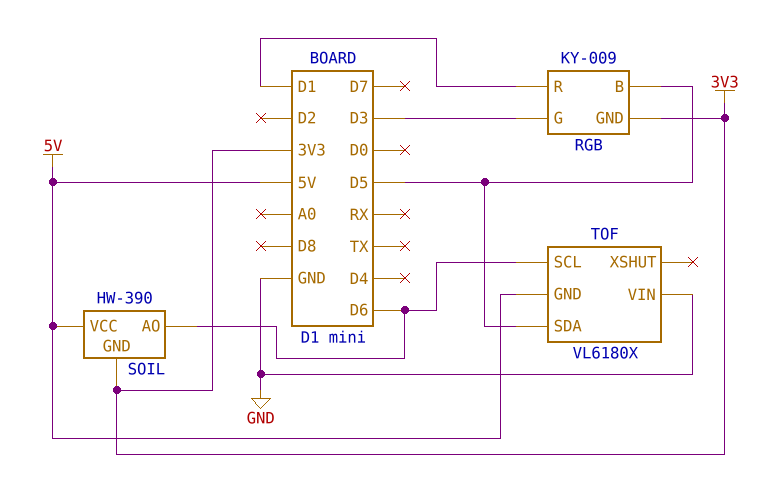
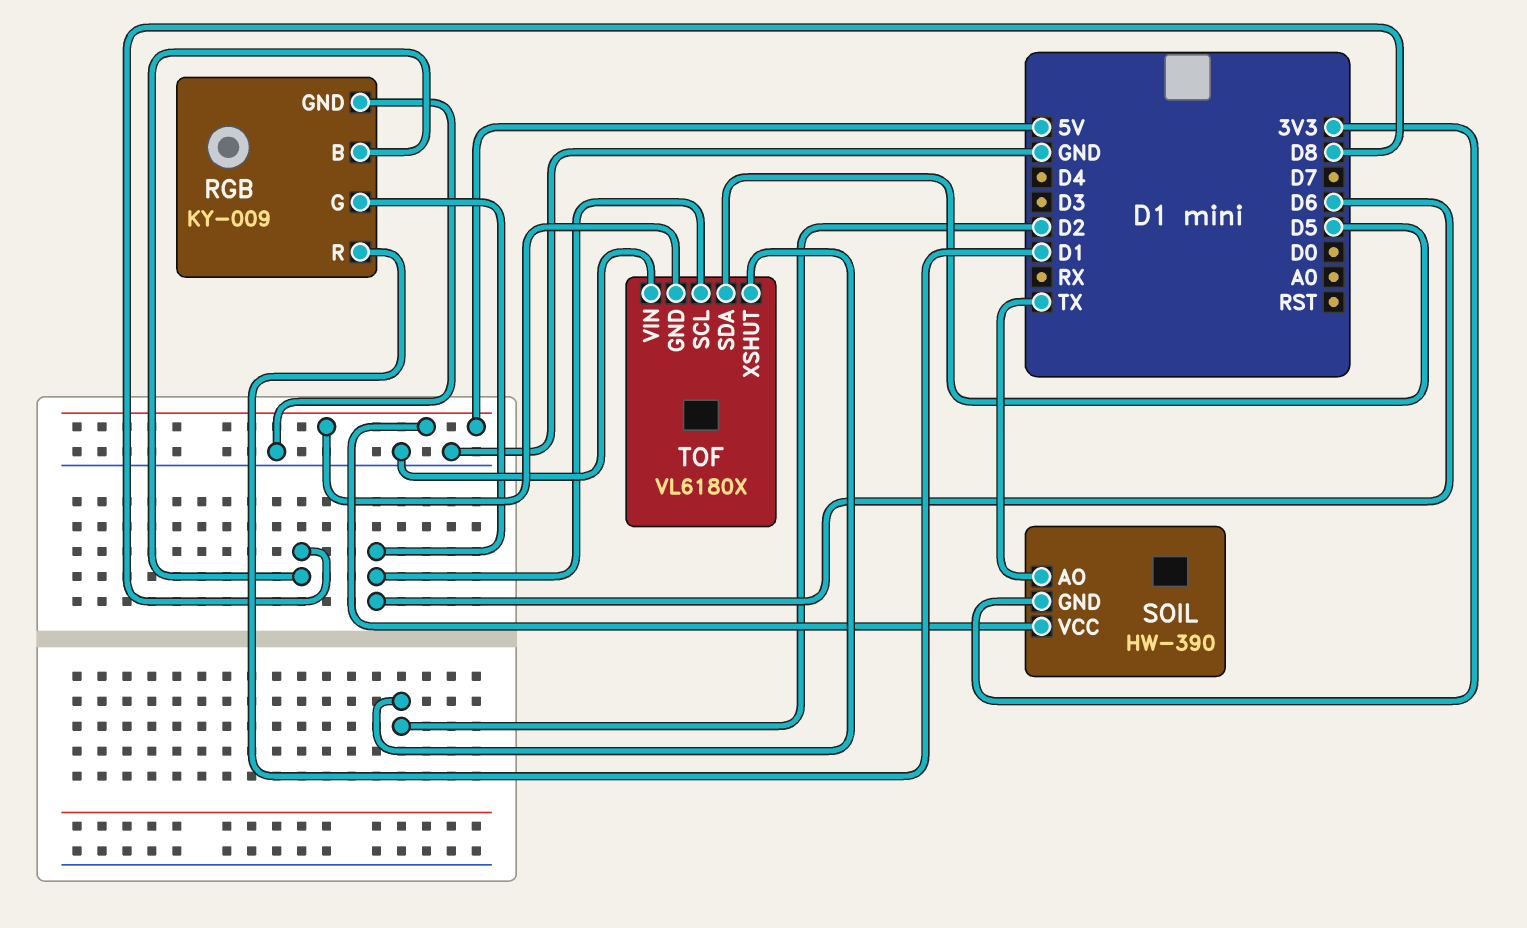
RGB pin B: D5 -> D8
RGB pin G: D3 -> D6
RGB pin GND: 3V3 -> GND
SOIL pin AO: D6 -> TX
TOF pin XSHUT: none -> D2

